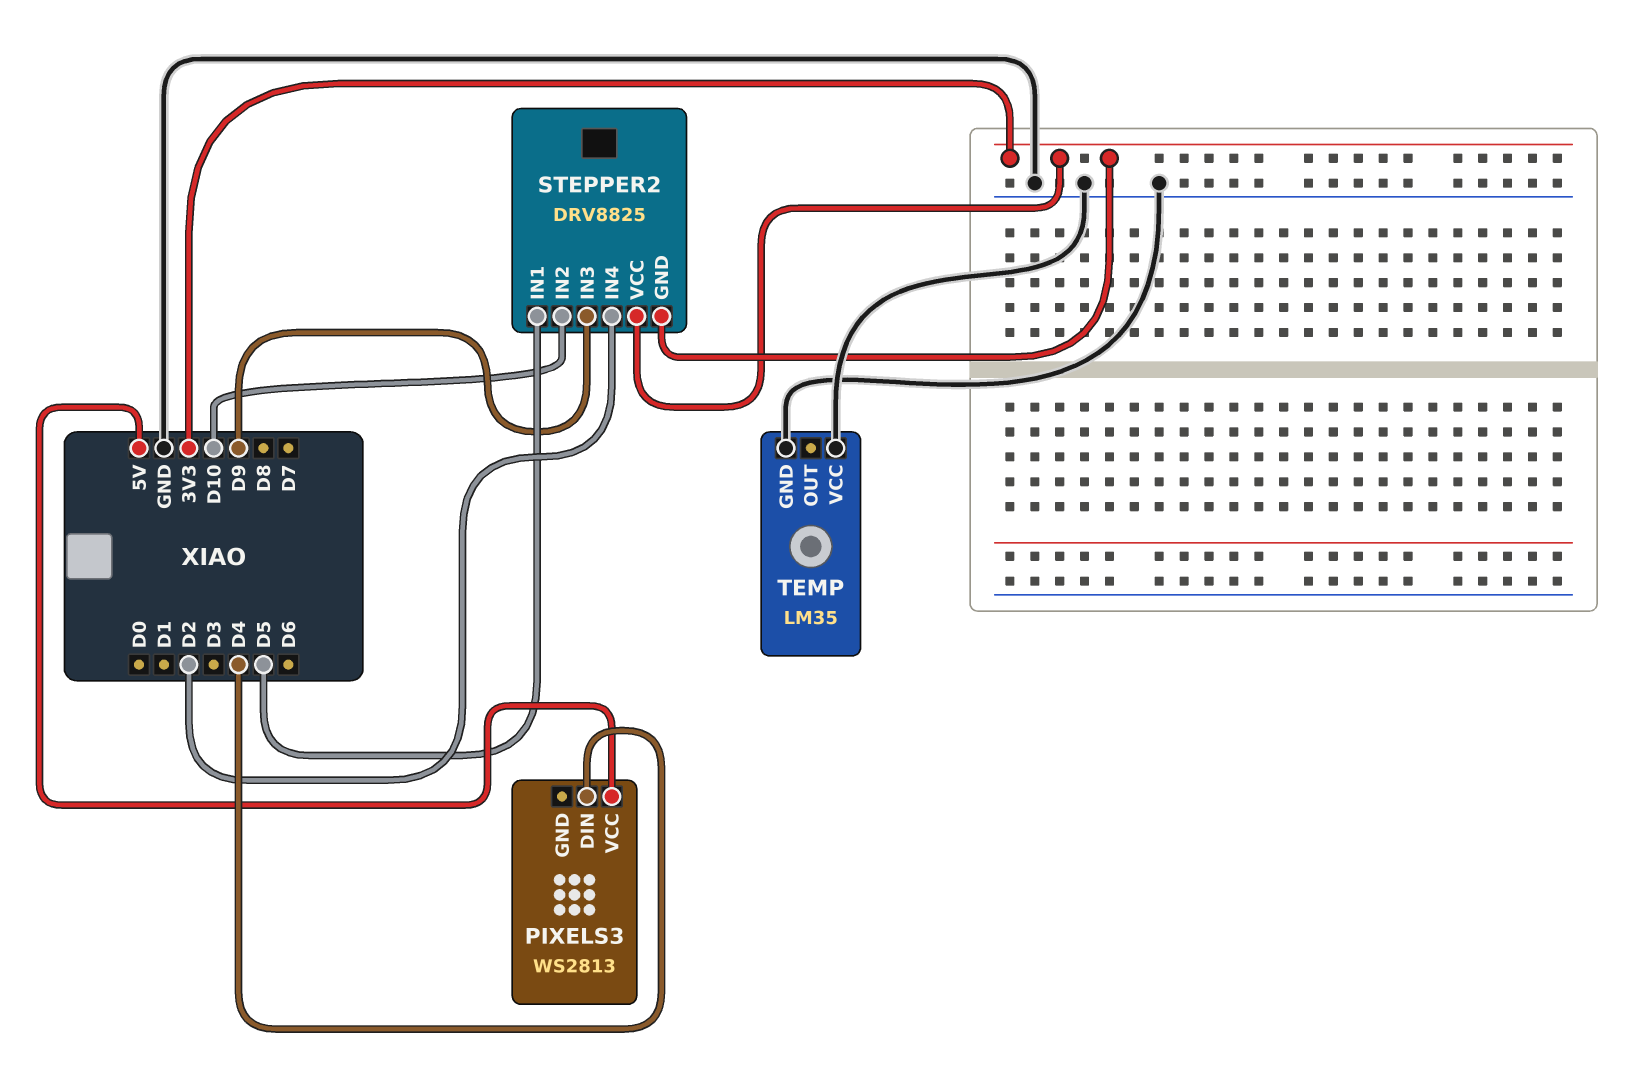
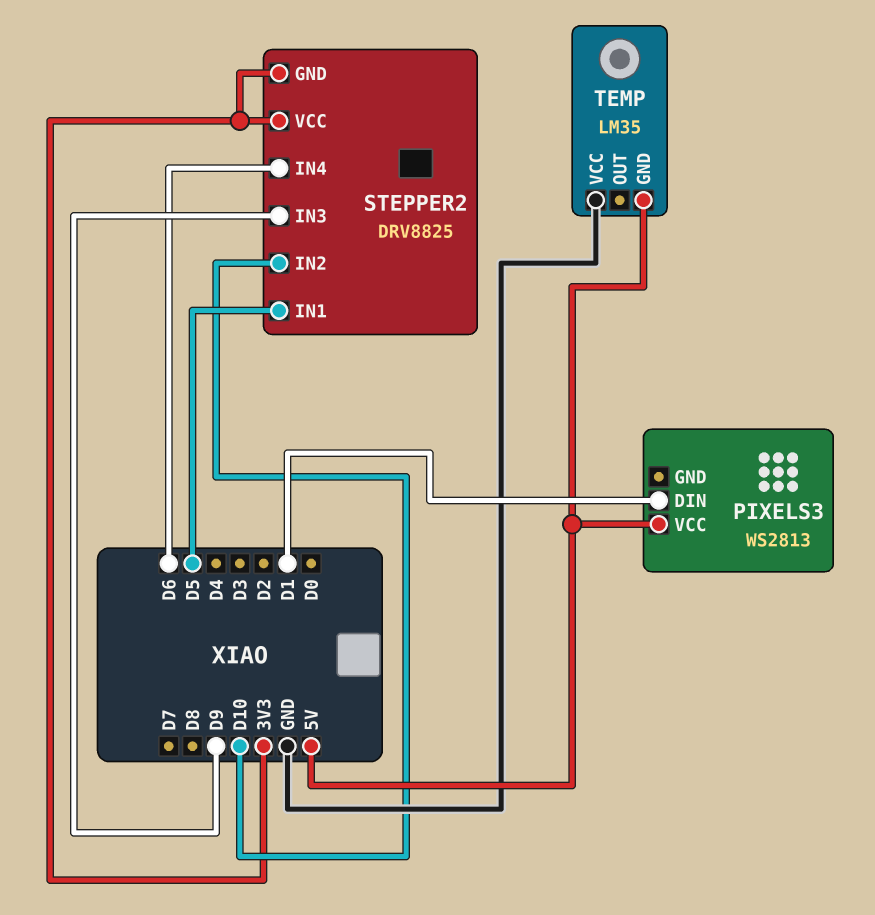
PIXELS3 pin DIN: D4 -> D1
STEPPER2 pin IN4: D2 -> D6
TEMP pin GND: GND -> 5V

